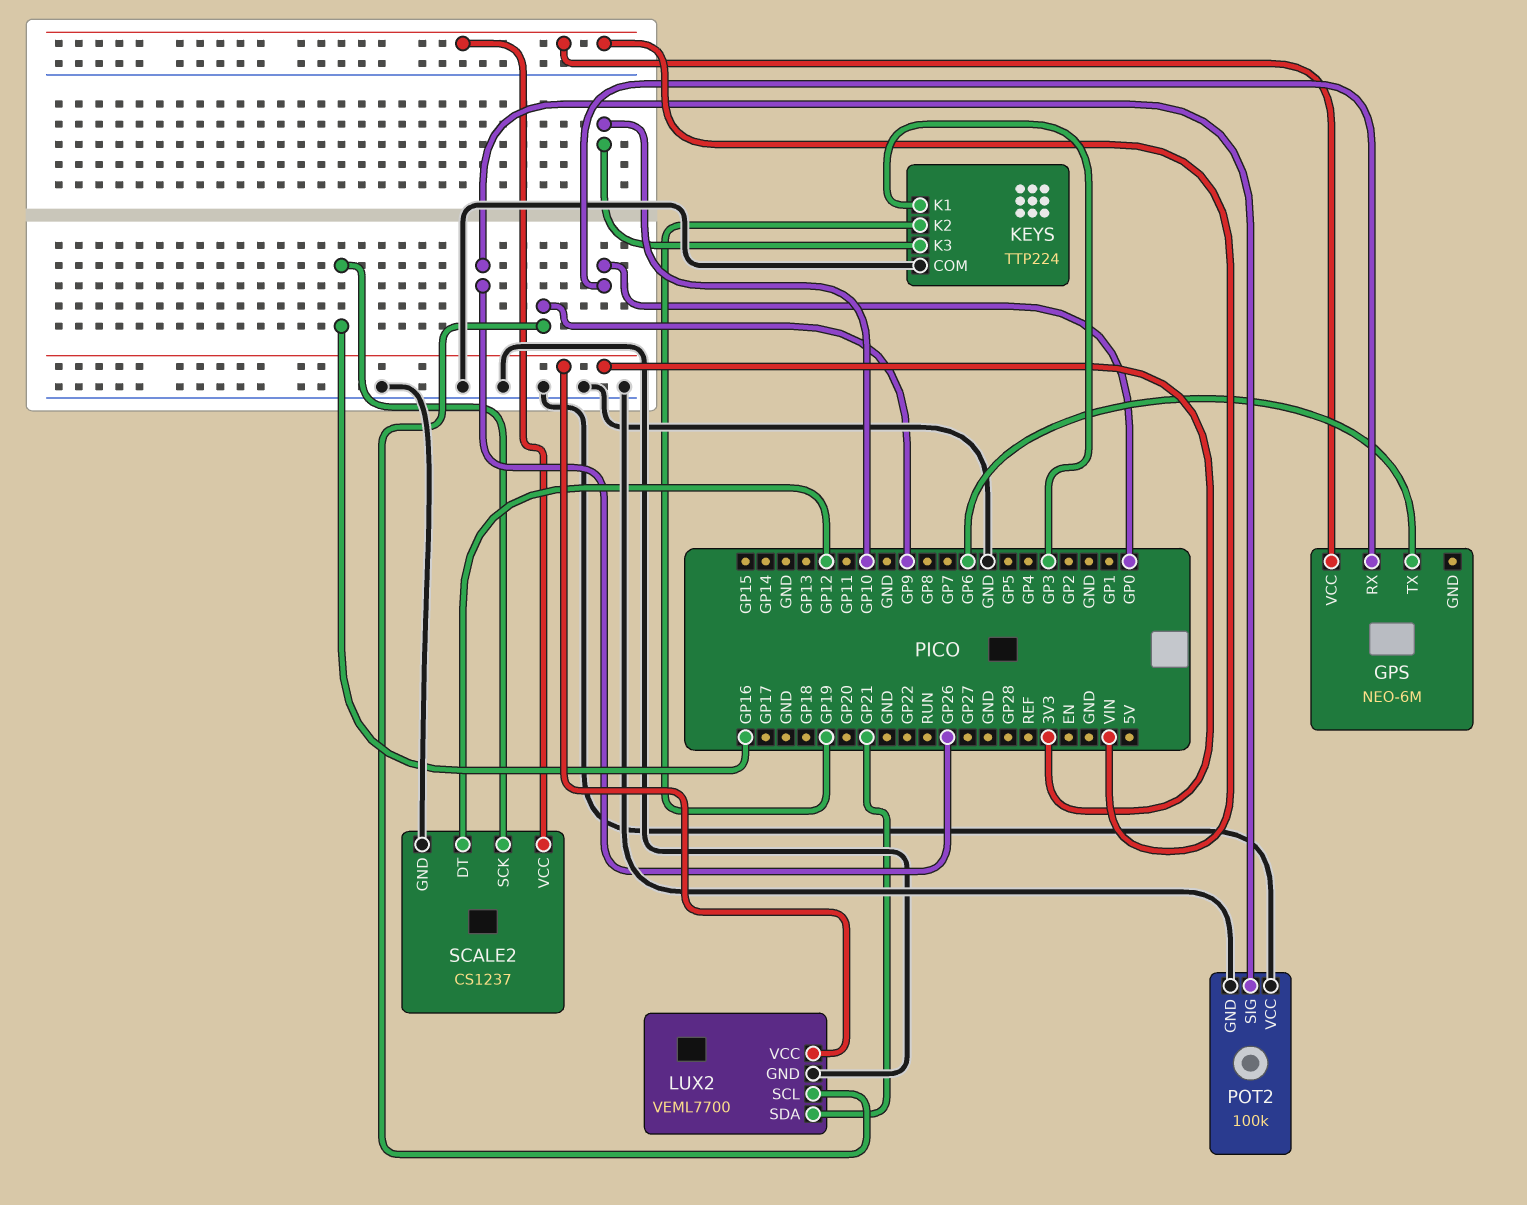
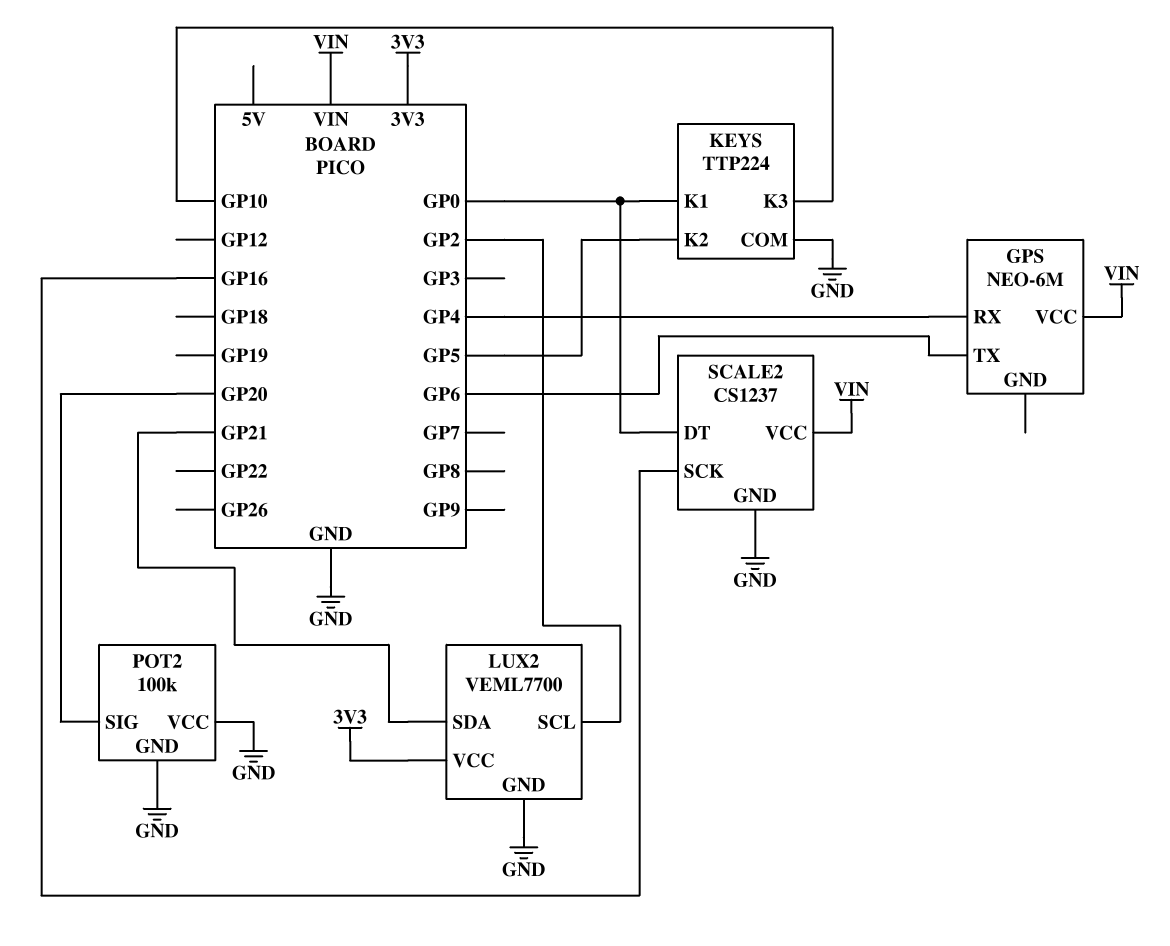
GPS pin RX: GP0 -> GP4
KEYS pin K1: GP3 -> GP0
KEYS pin K2: GP19 -> GP5
LUX2 pin SCL: GP9 -> GP2
POT2 pin SIG: GP26 -> GP20
SCALE2 pin DT: GP12 -> GP0

